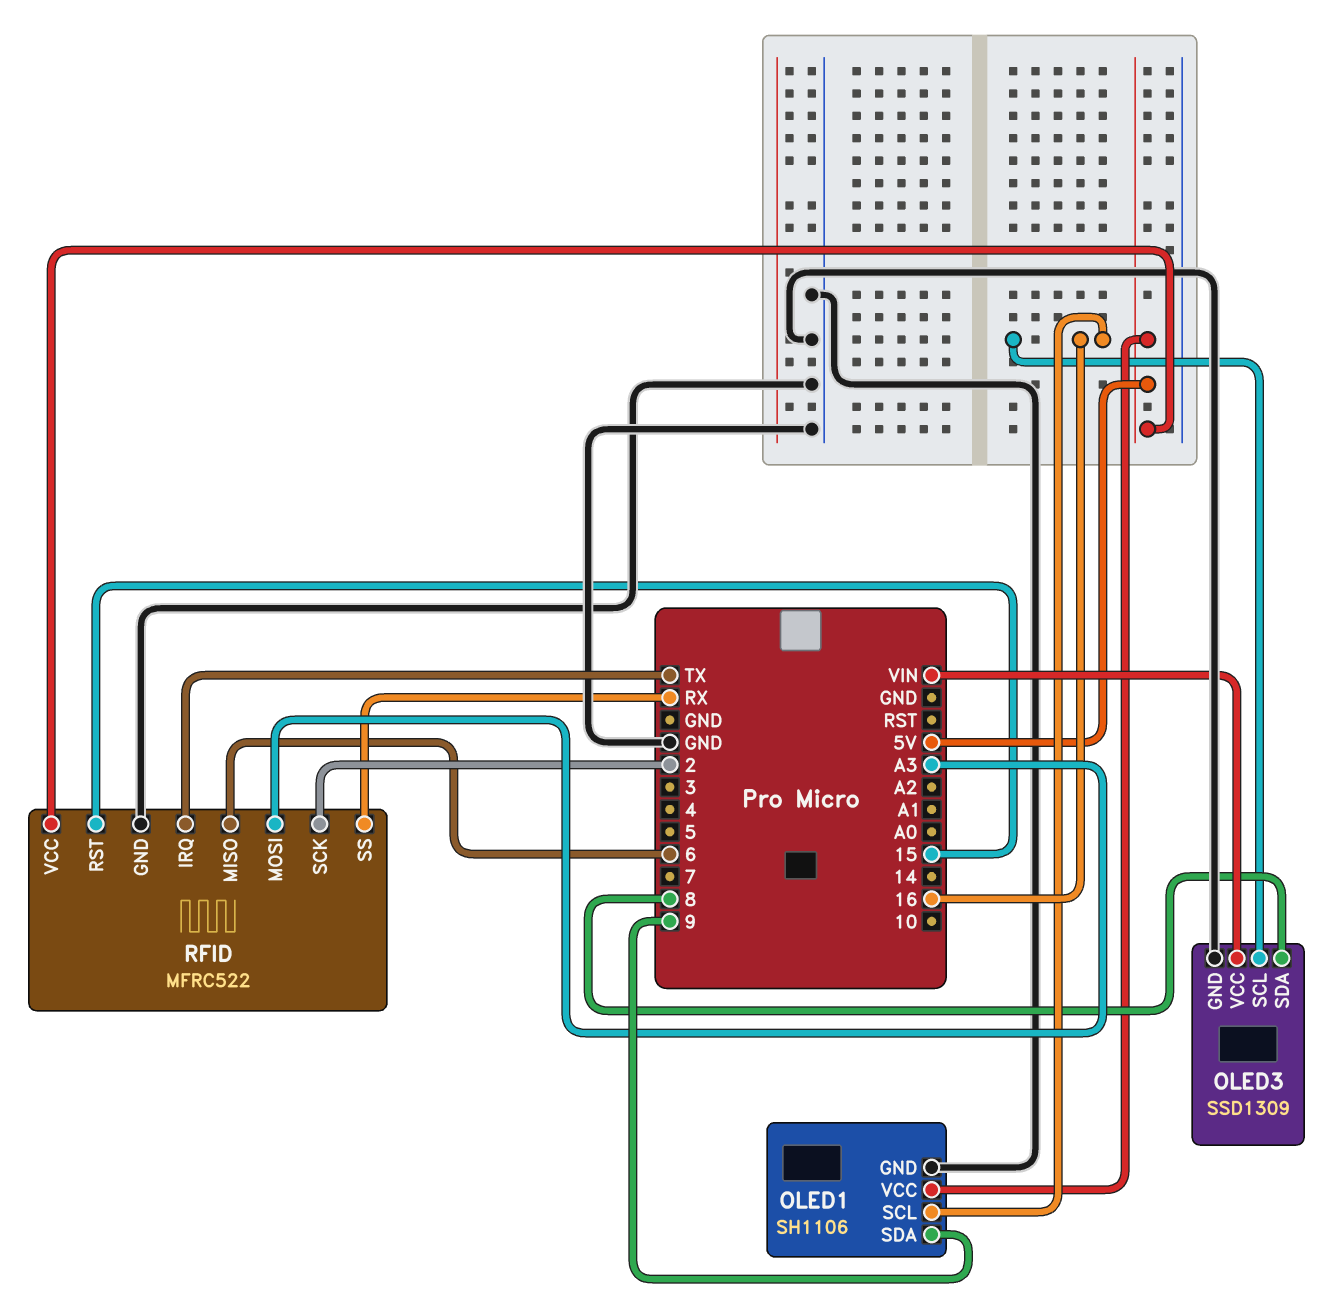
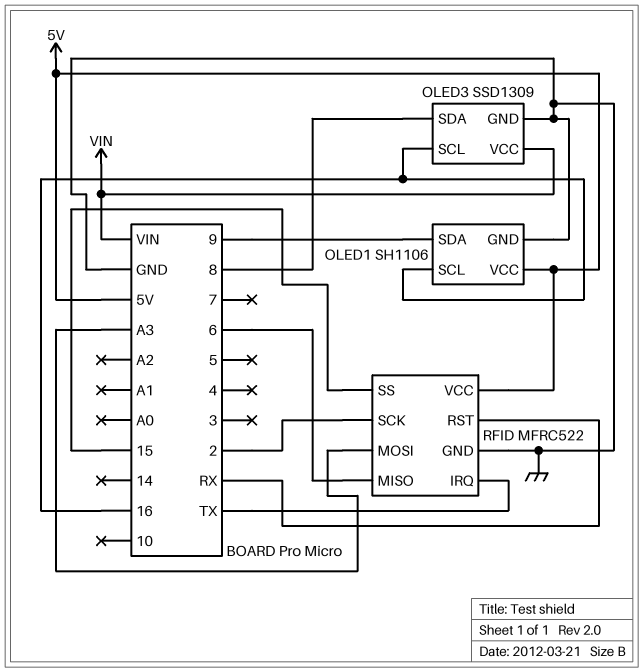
RFID pin RST: 15 -> RX
RFID pin SS: RX -> 15

